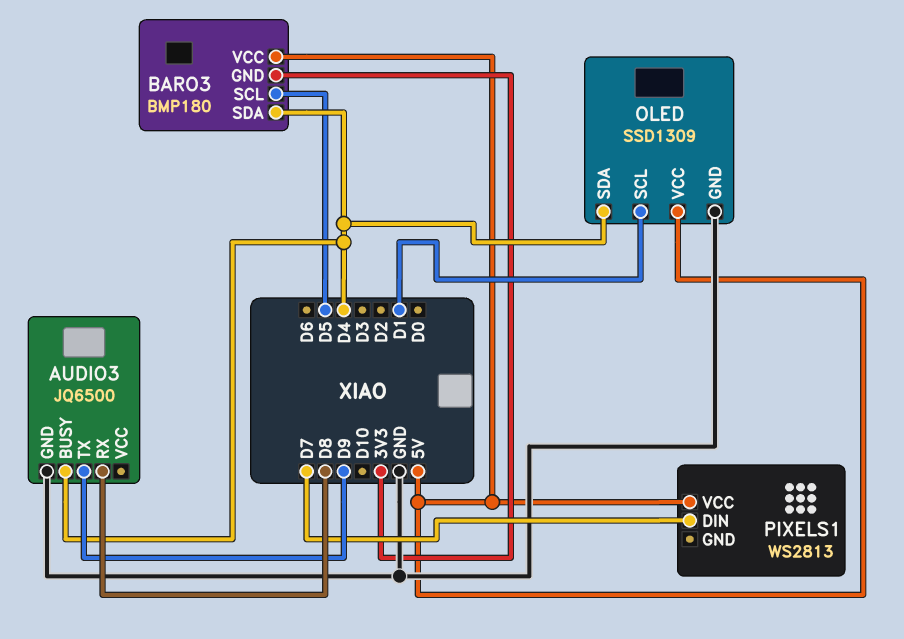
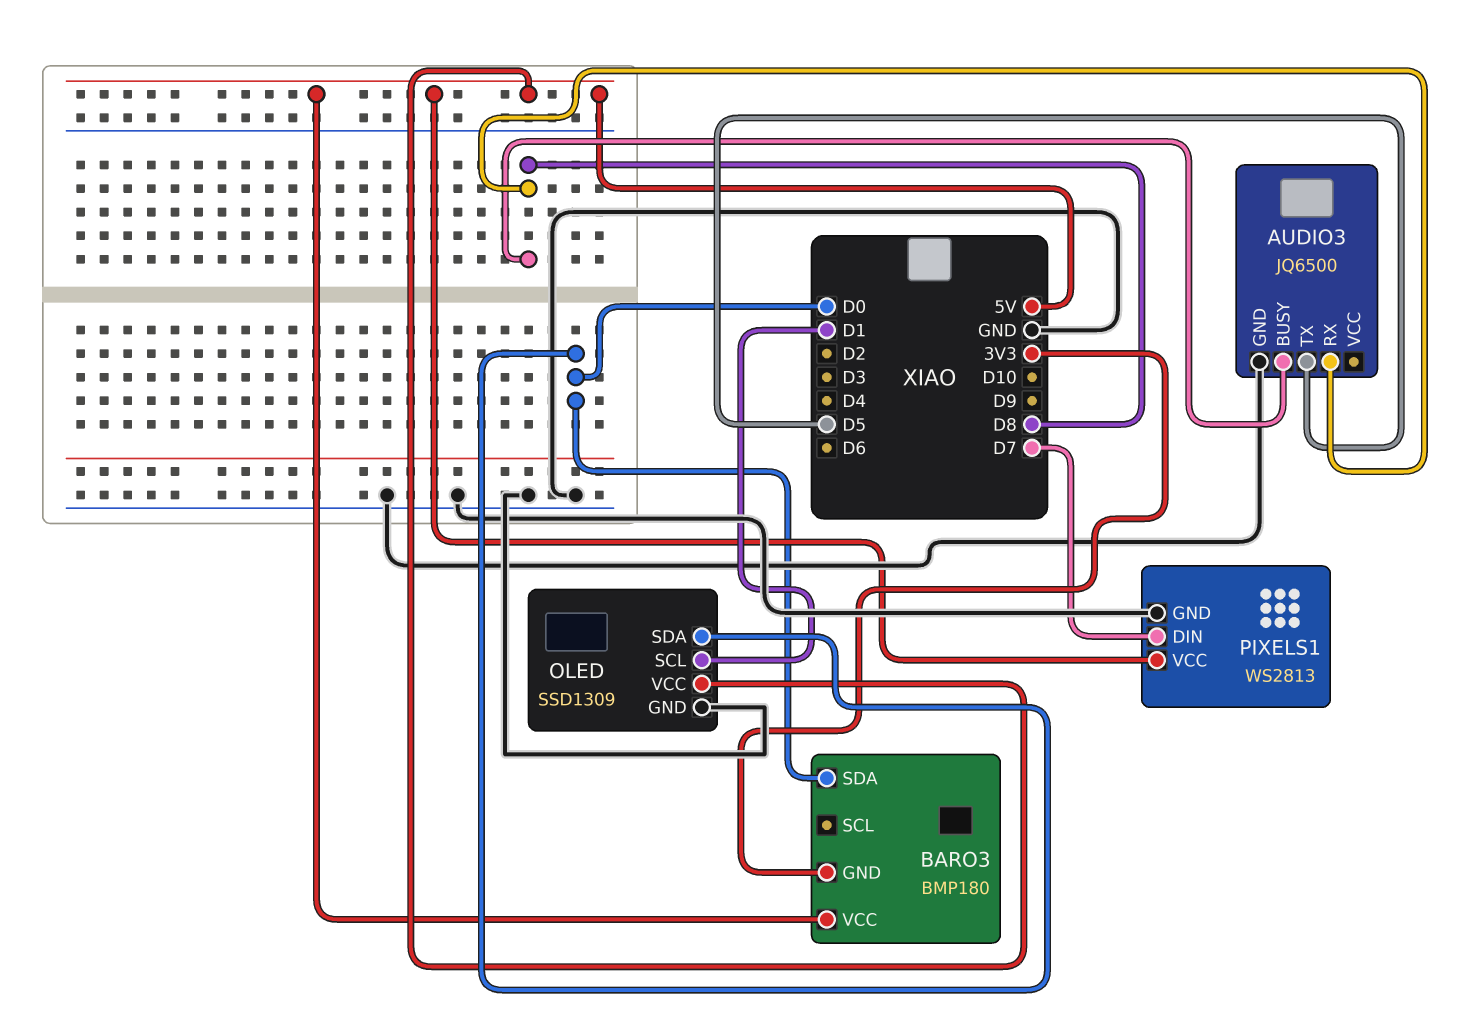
AUDIO3 pin BUSY: D4 -> D8
AUDIO3 pin TX: D9 -> D5
BARO3 pin SCL: D5 -> none
BARO3 pin SDA: D4 -> D0
OLED pin SDA: D4 -> D0
PIXELS1 pin GND: none -> GND

